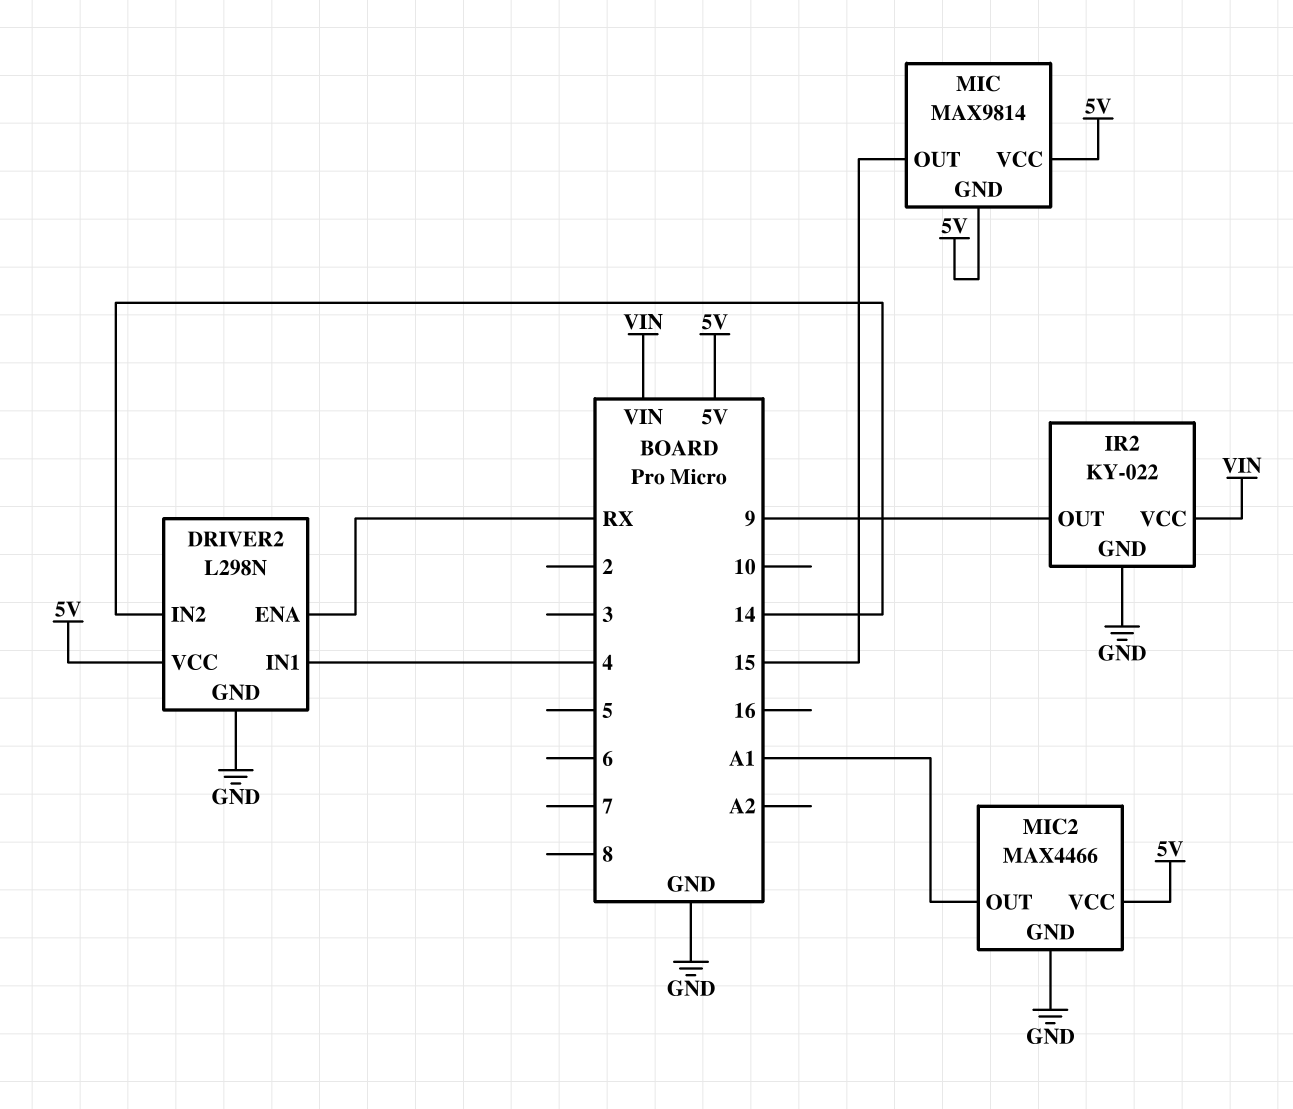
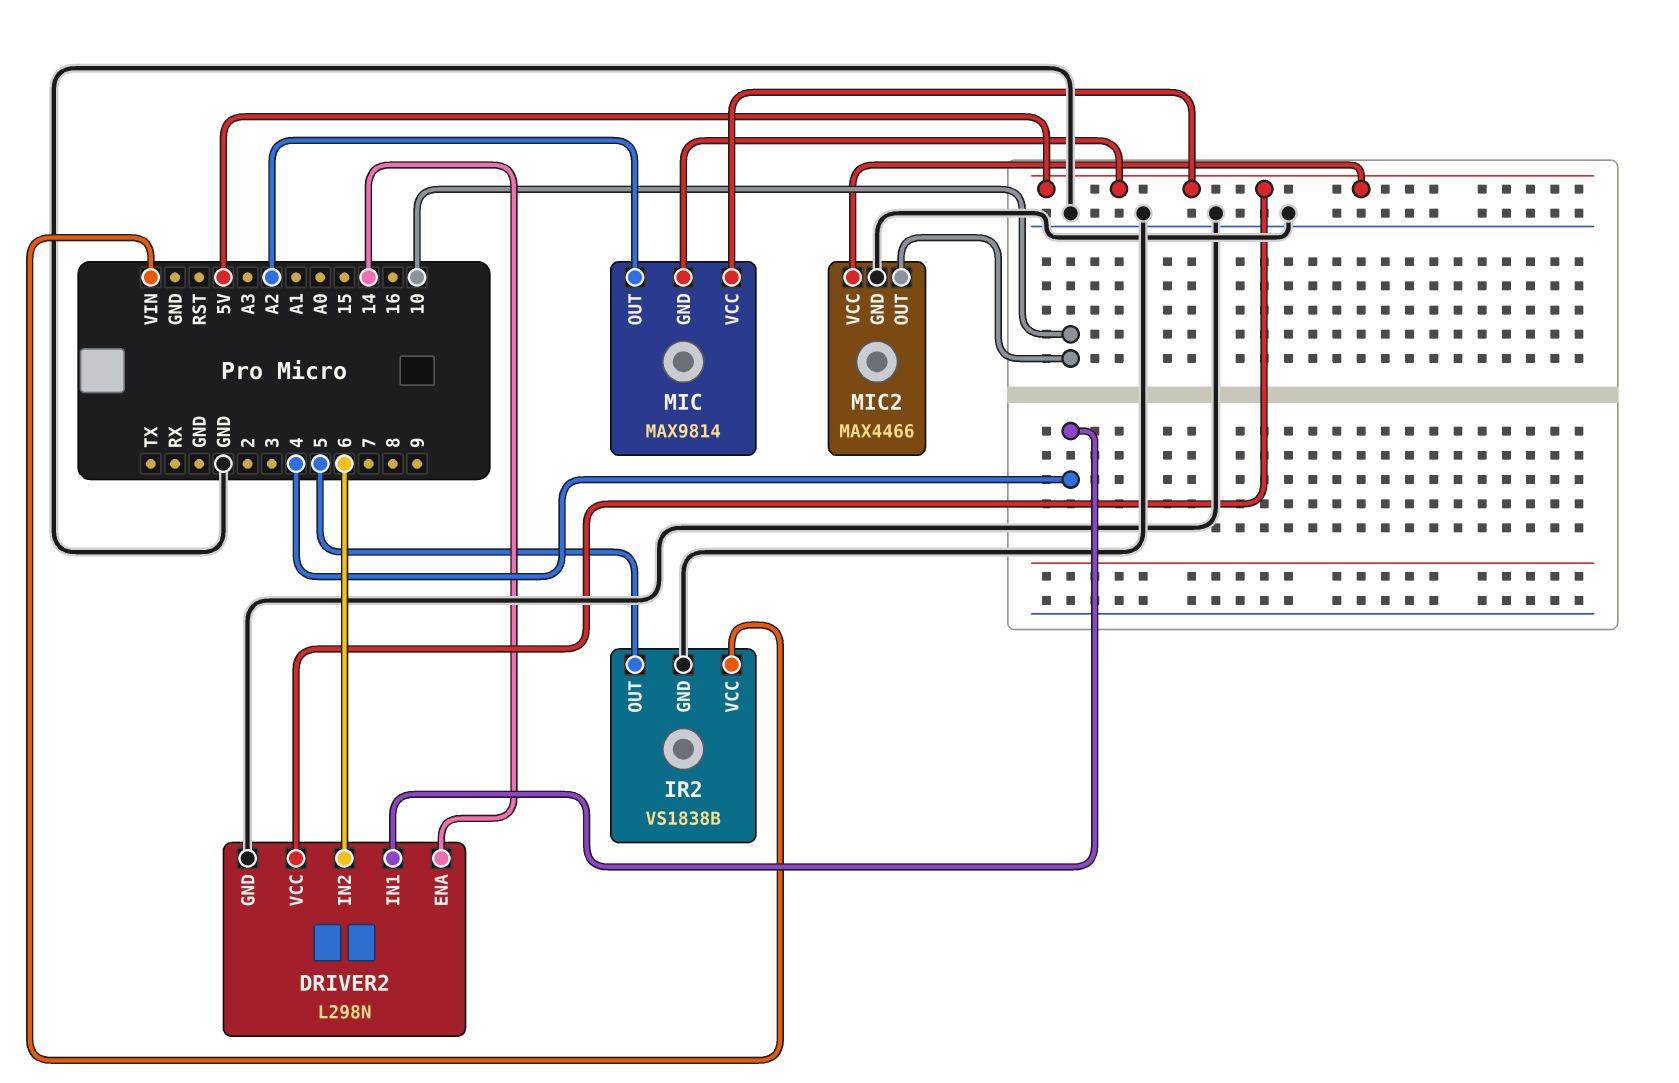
DRIVER2 pin ENA: RX -> 14
DRIVER2 pin IN2: 14 -> 6
IR2: KY-022 -> VS1838B
IR2 pin OUT: 9 -> 5
MIC pin OUT: 15 -> A2
MIC2 pin OUT: A1 -> 10

